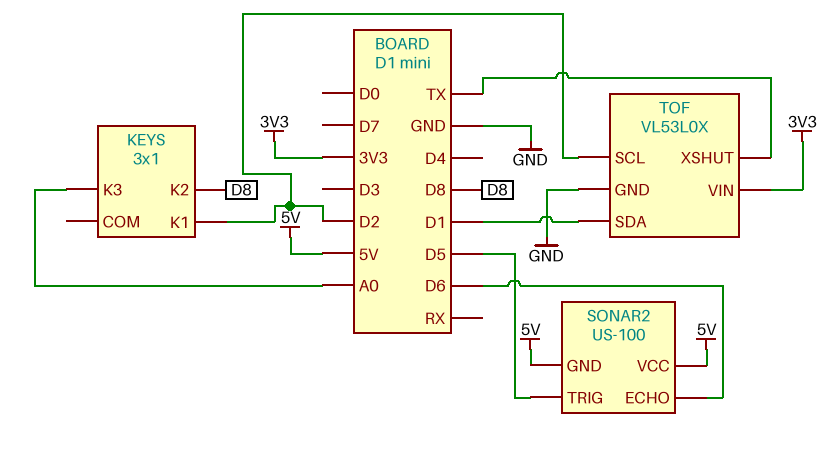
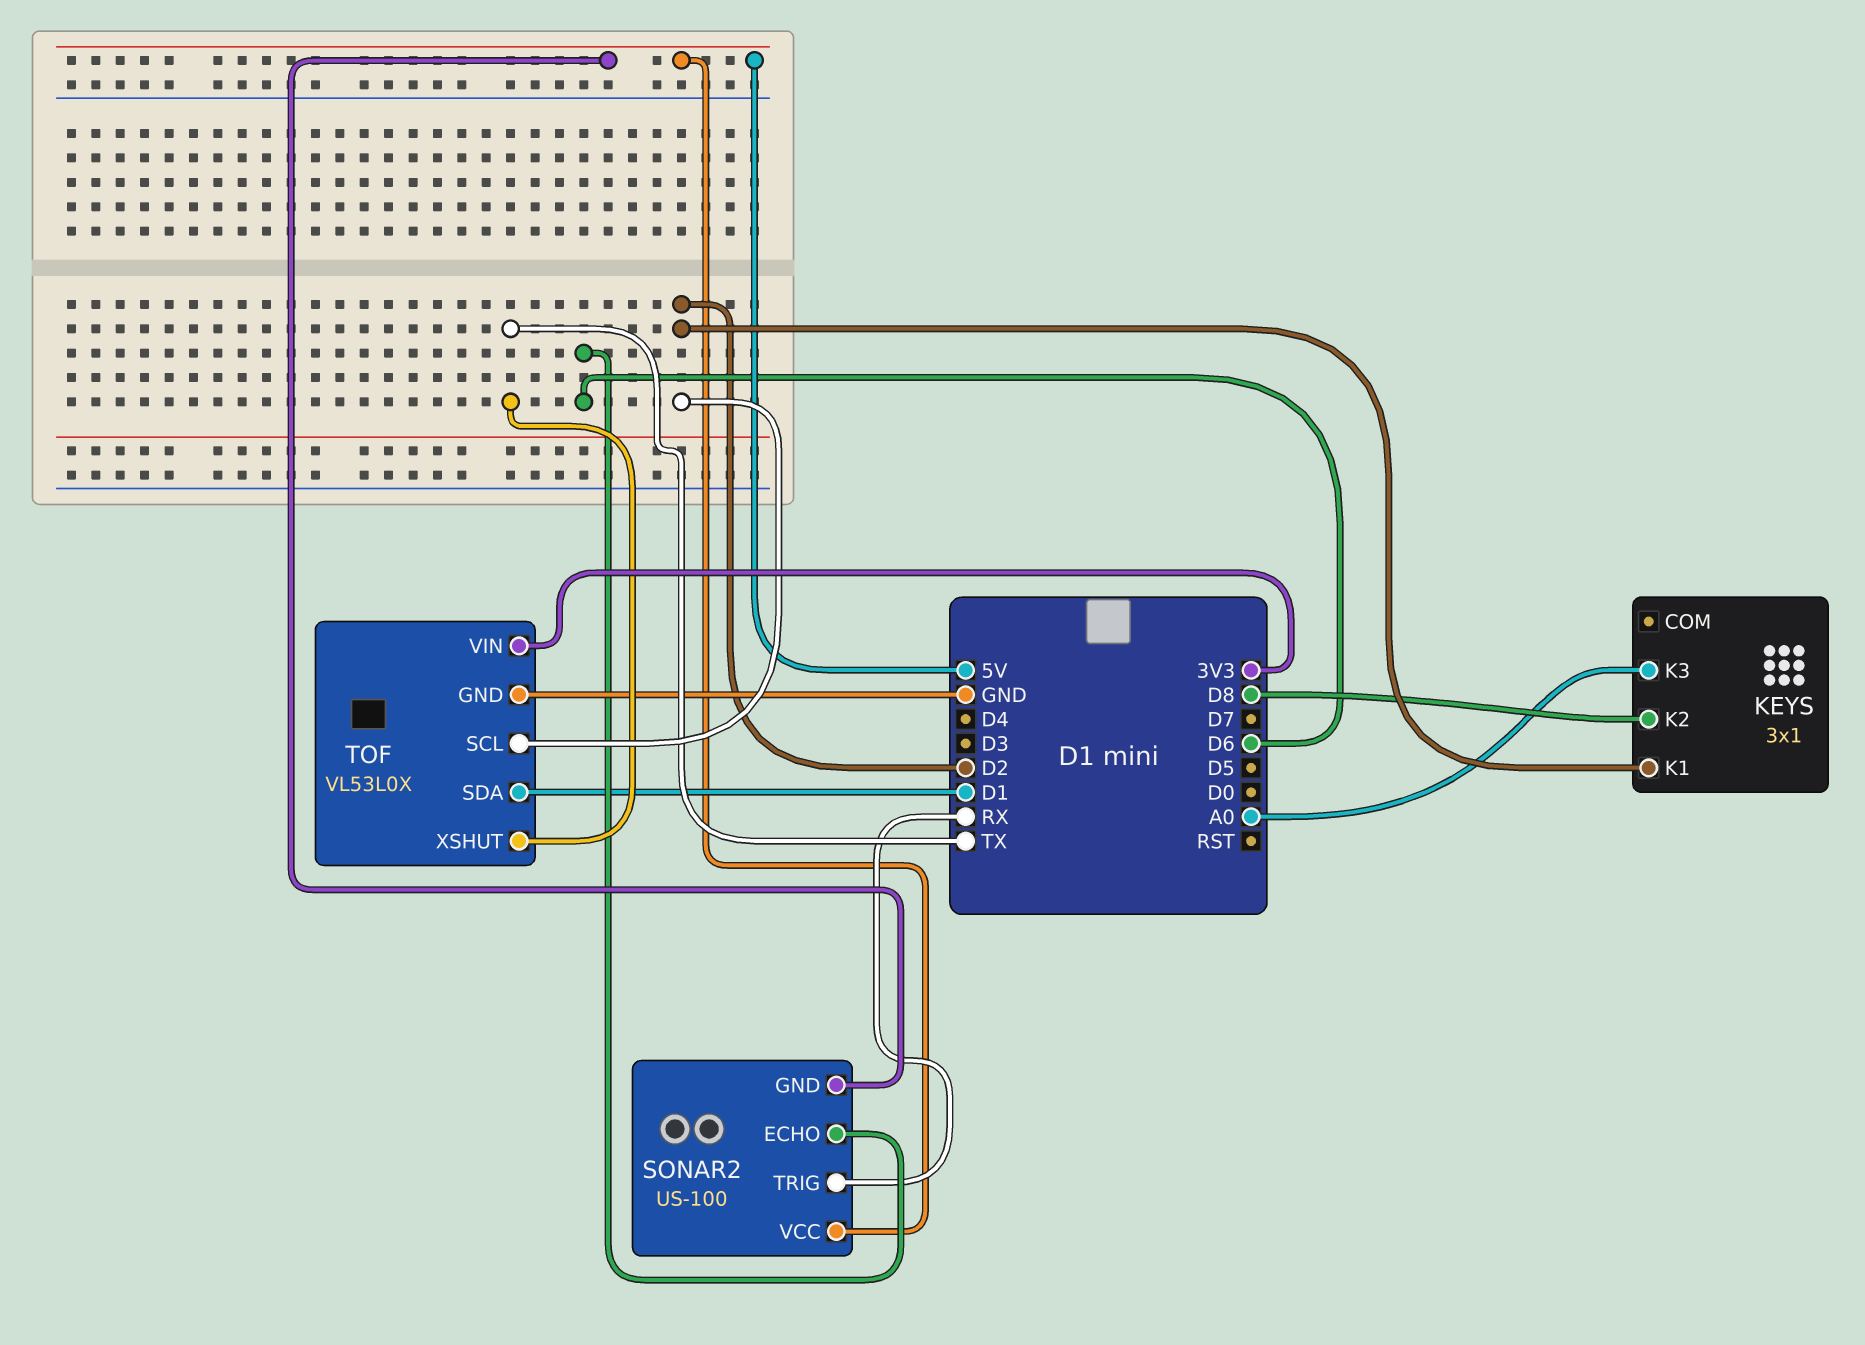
SONAR2 pin TRIG: D5 -> RX

